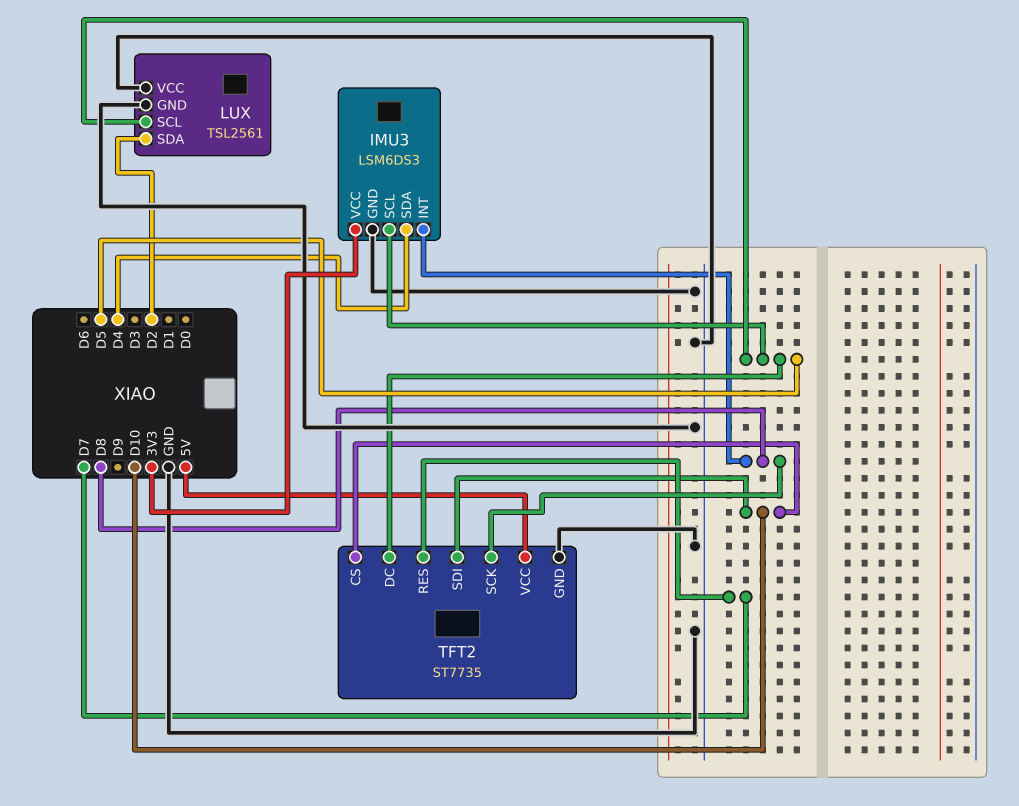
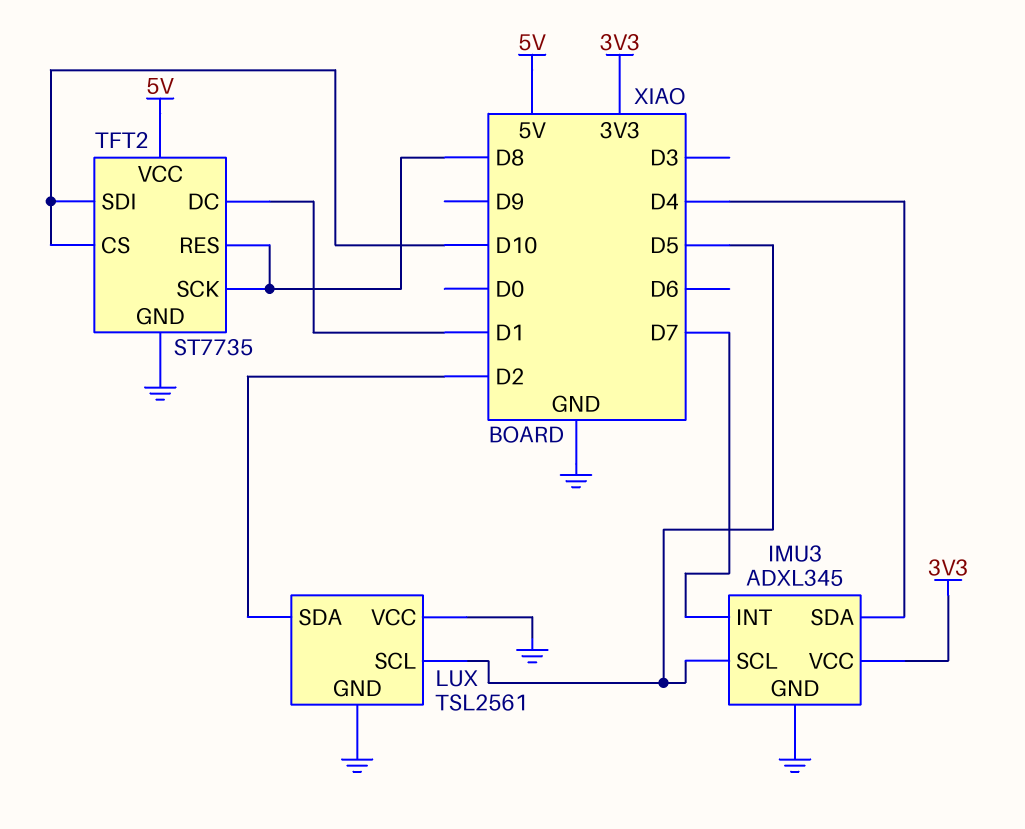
IMU3: LSM6DS3 -> ADXL345
IMU3 pin INT: D8 -> D7
TFT2 pin DC: D5 -> D1
TFT2 pin RES: D7 -> D8

